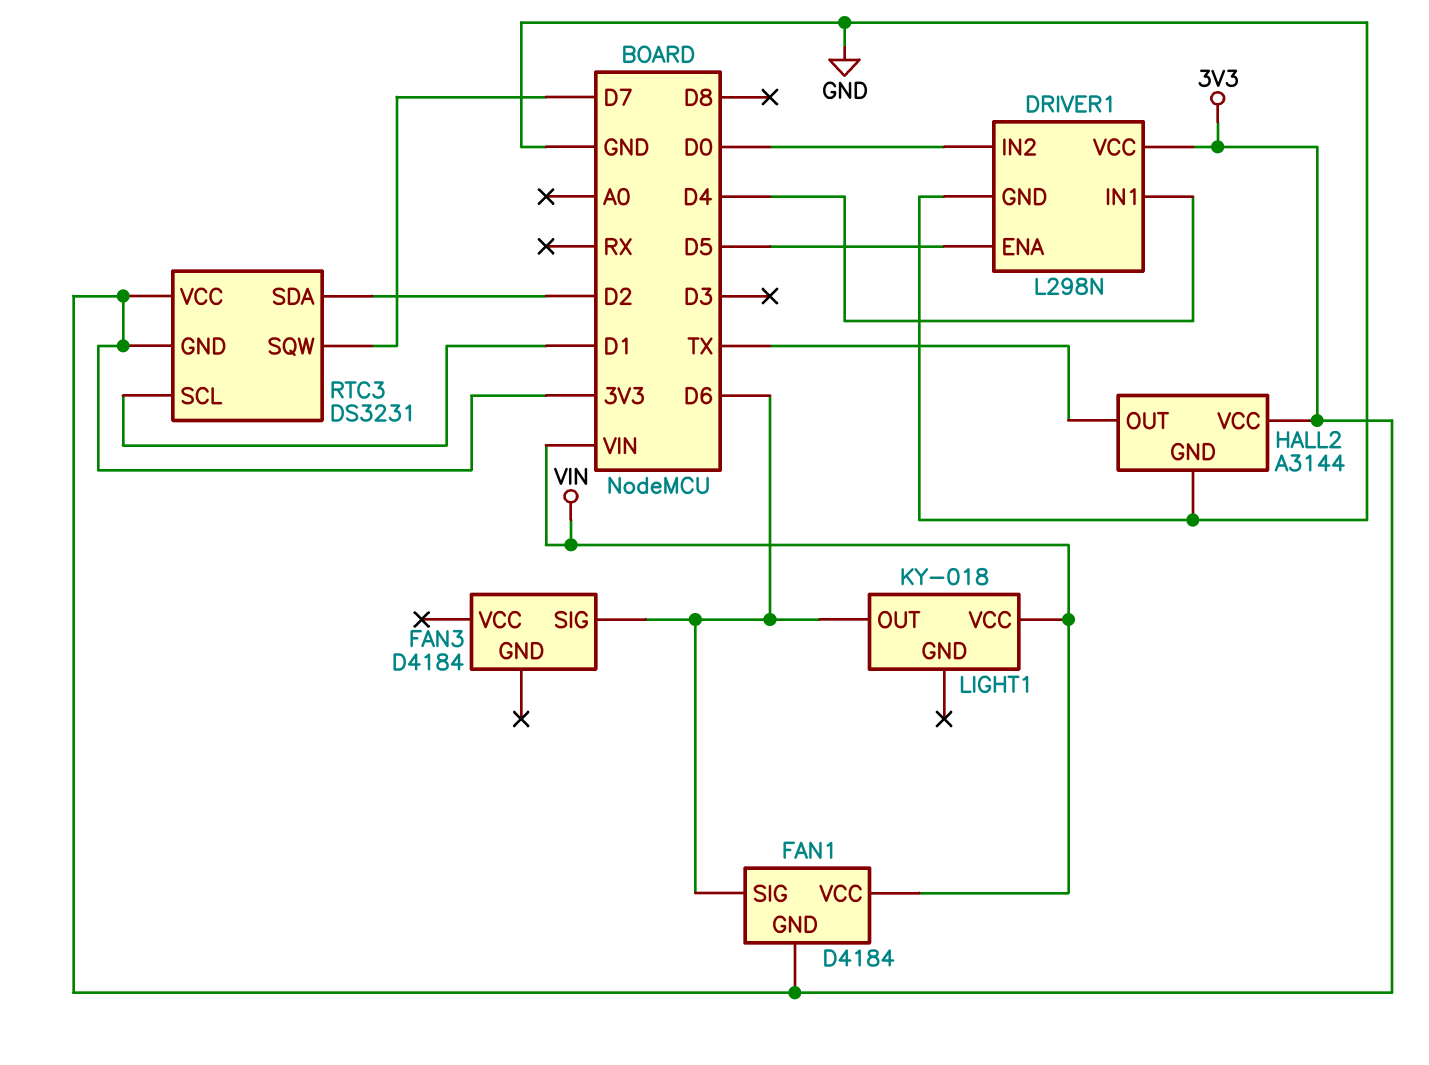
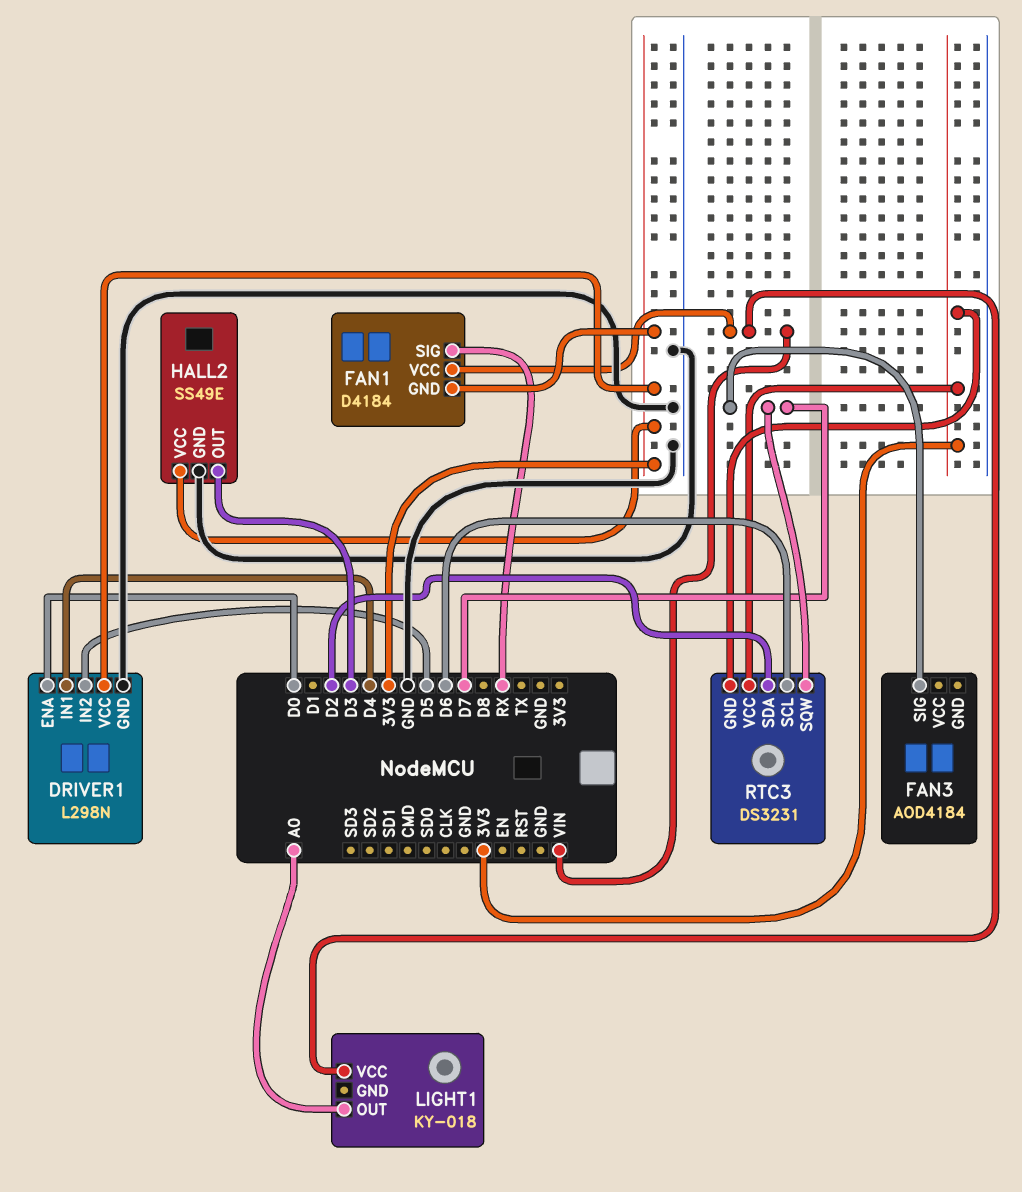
DRIVER1 pin ENA: D5 -> D0
DRIVER1 pin IN2: D0 -> D5
FAN1 pin SIG: D6 -> RX
FAN3: D4184 -> AOD4184
FAN3 pin SIG: D6 -> D7
HALL2: A3144 -> SS49E
HALL2 pin OUT: TX -> D3
LIGHT1 pin OUT: D6 -> A0
RTC3 pin SCL: D1 -> D6

